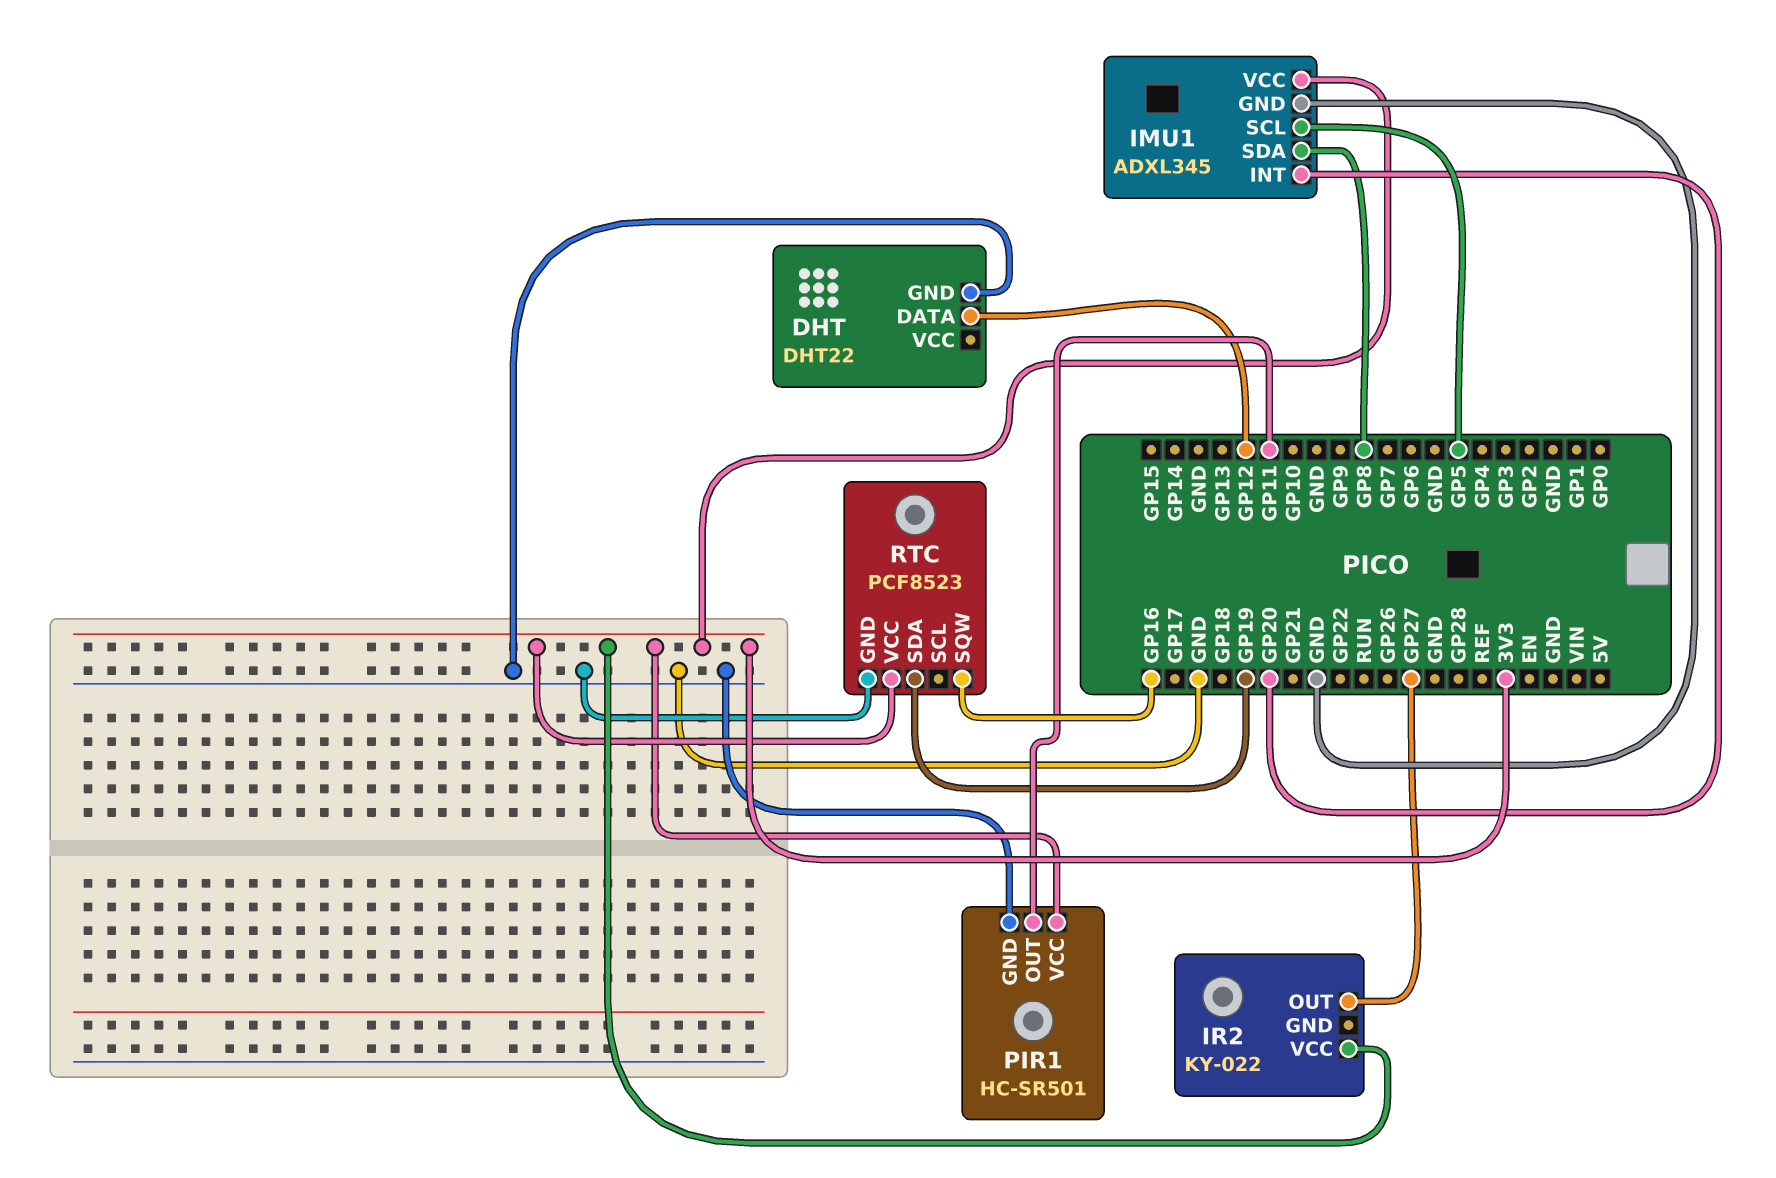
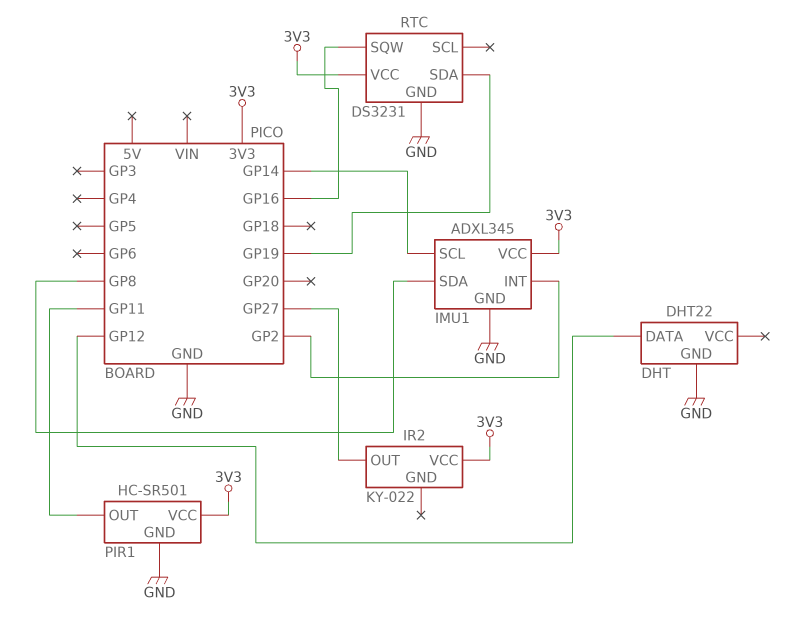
IMU1 pin INT: GP20 -> GP2
IMU1 pin SCL: GP5 -> GP14
RTC: PCF8523 -> DS3231

